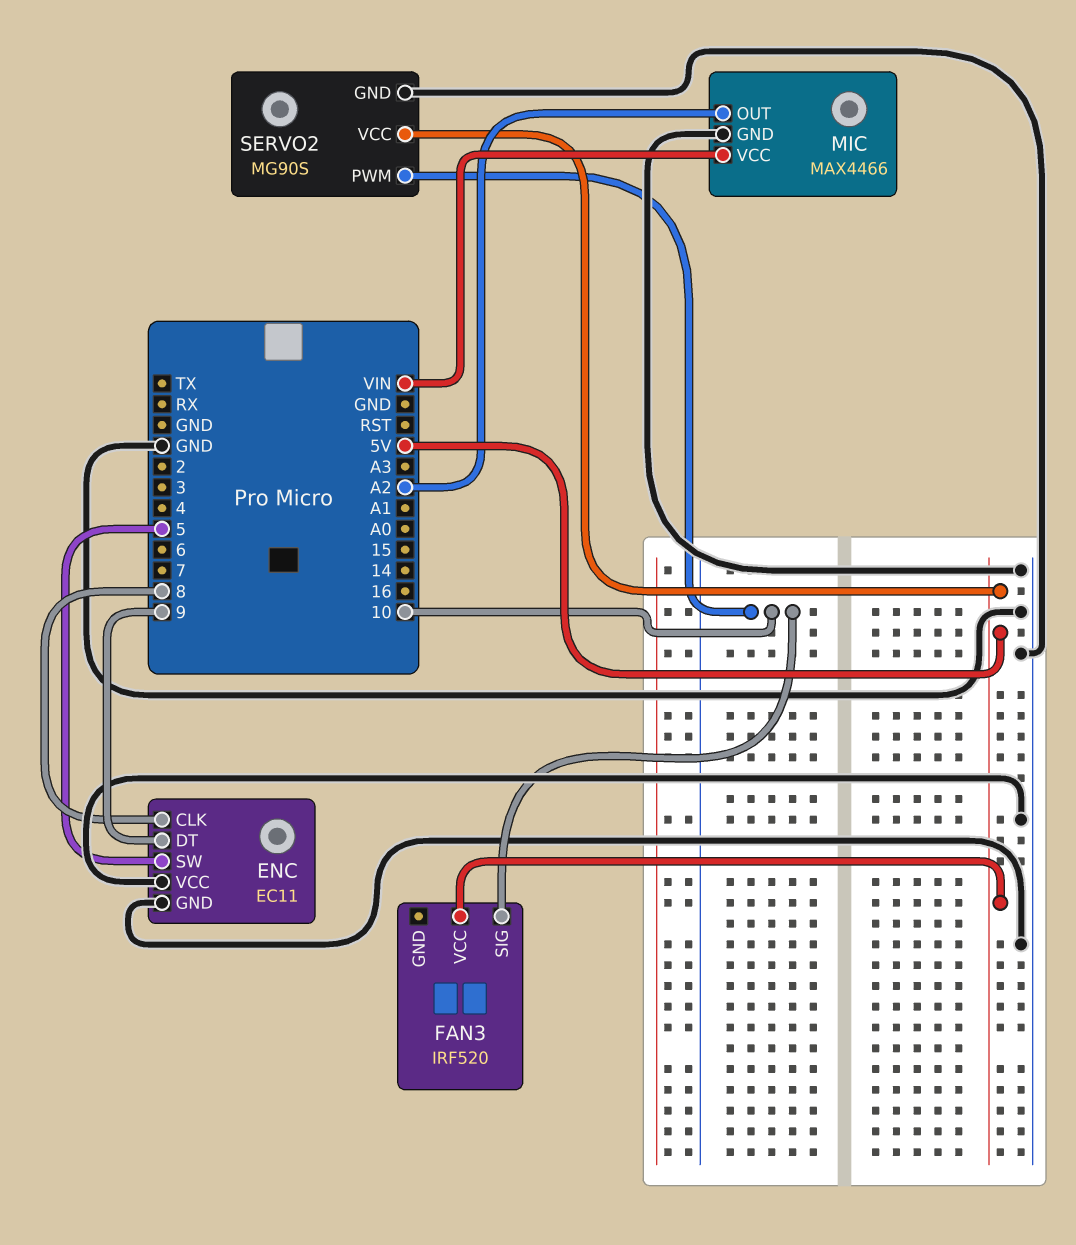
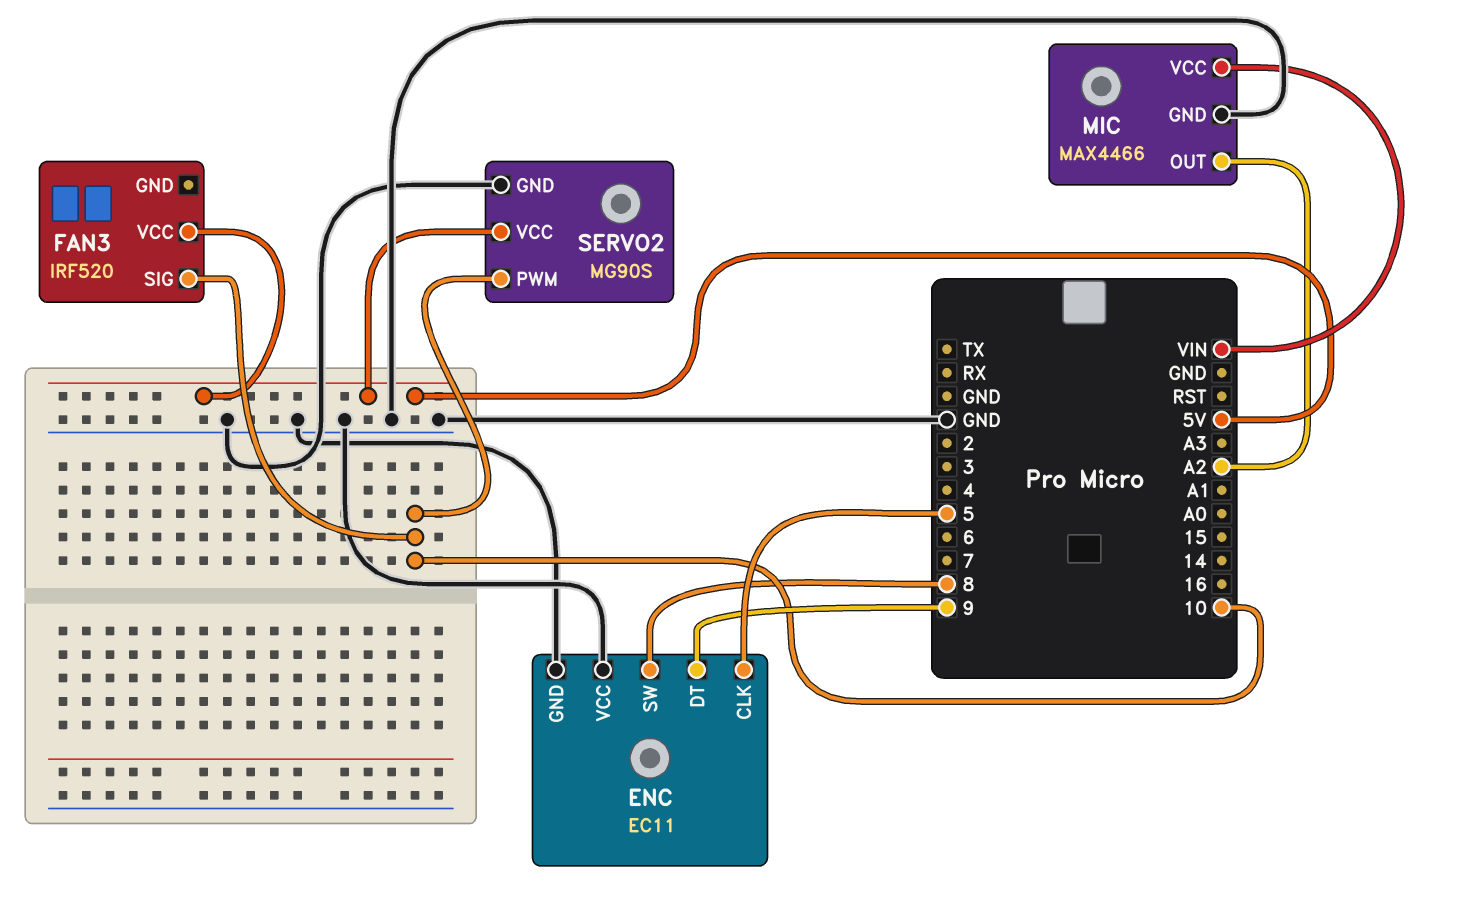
ENC pin CLK: 8 -> 5
ENC pin SW: 5 -> 8

